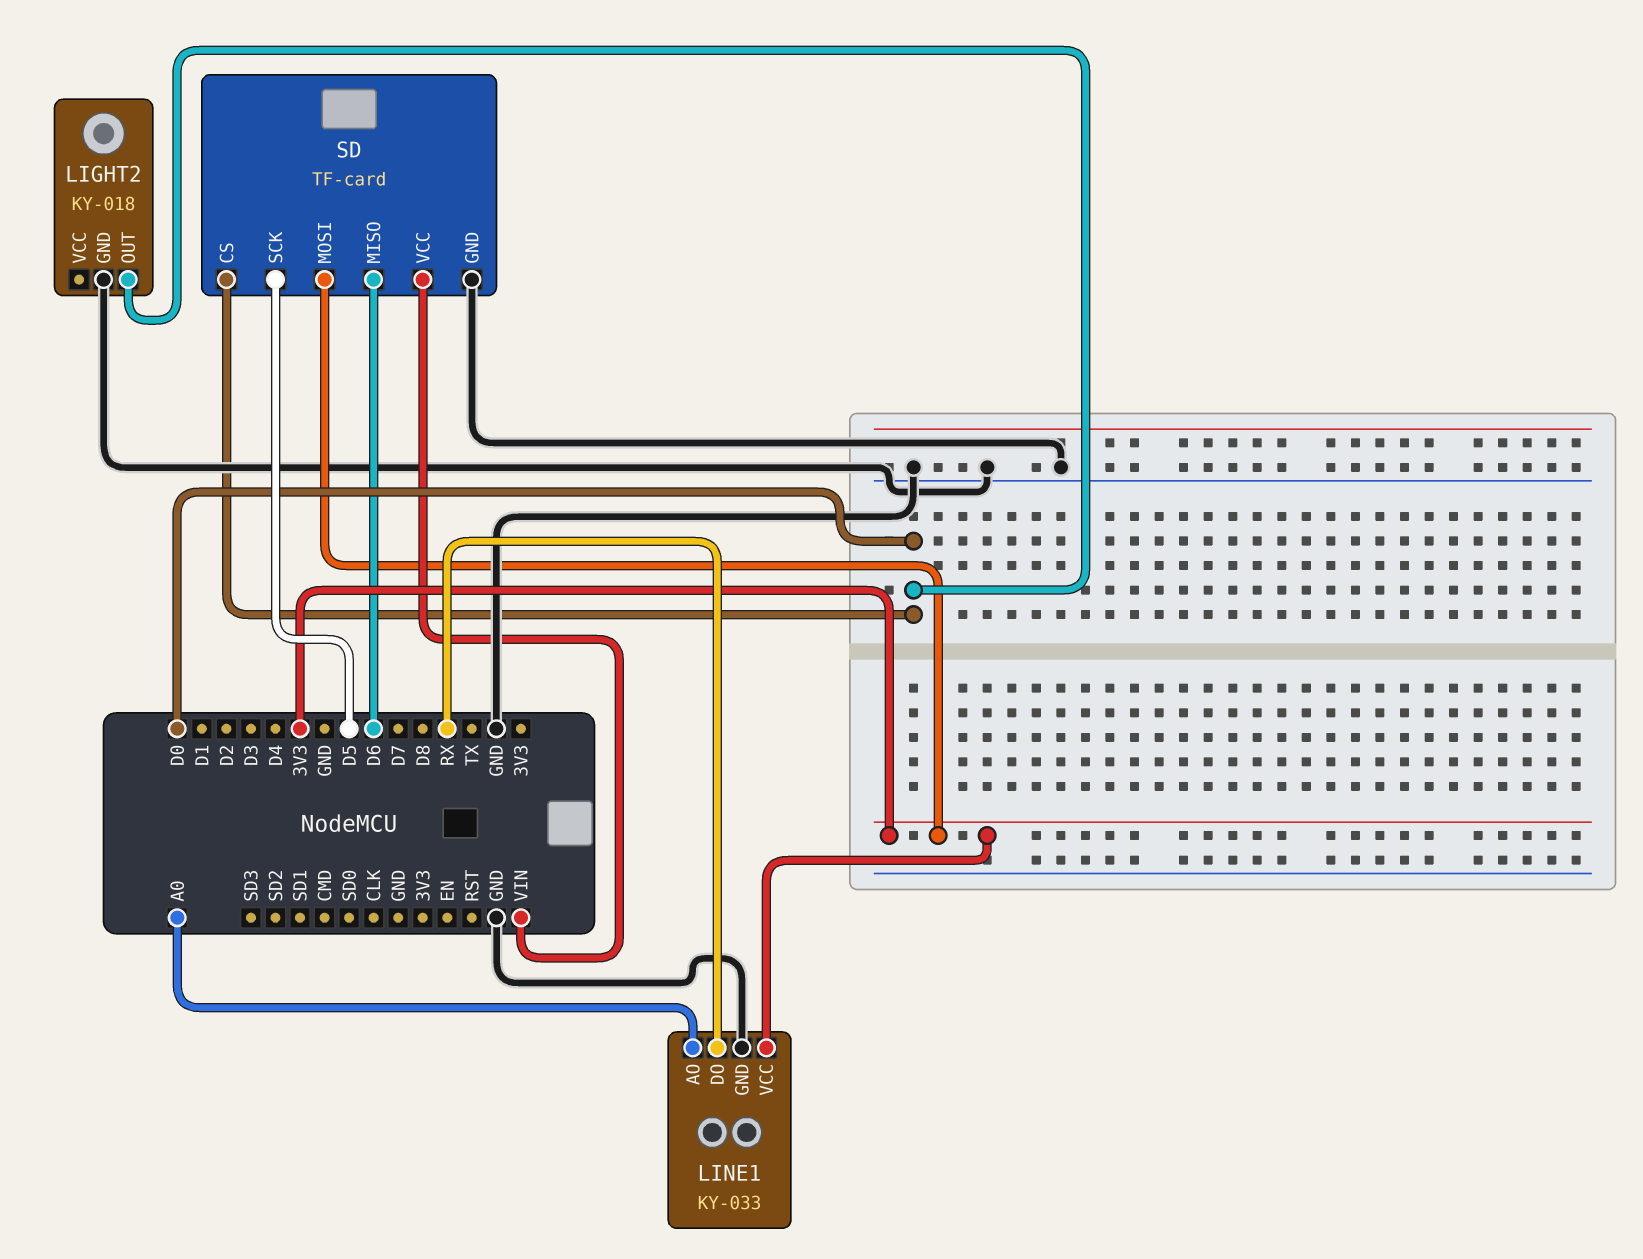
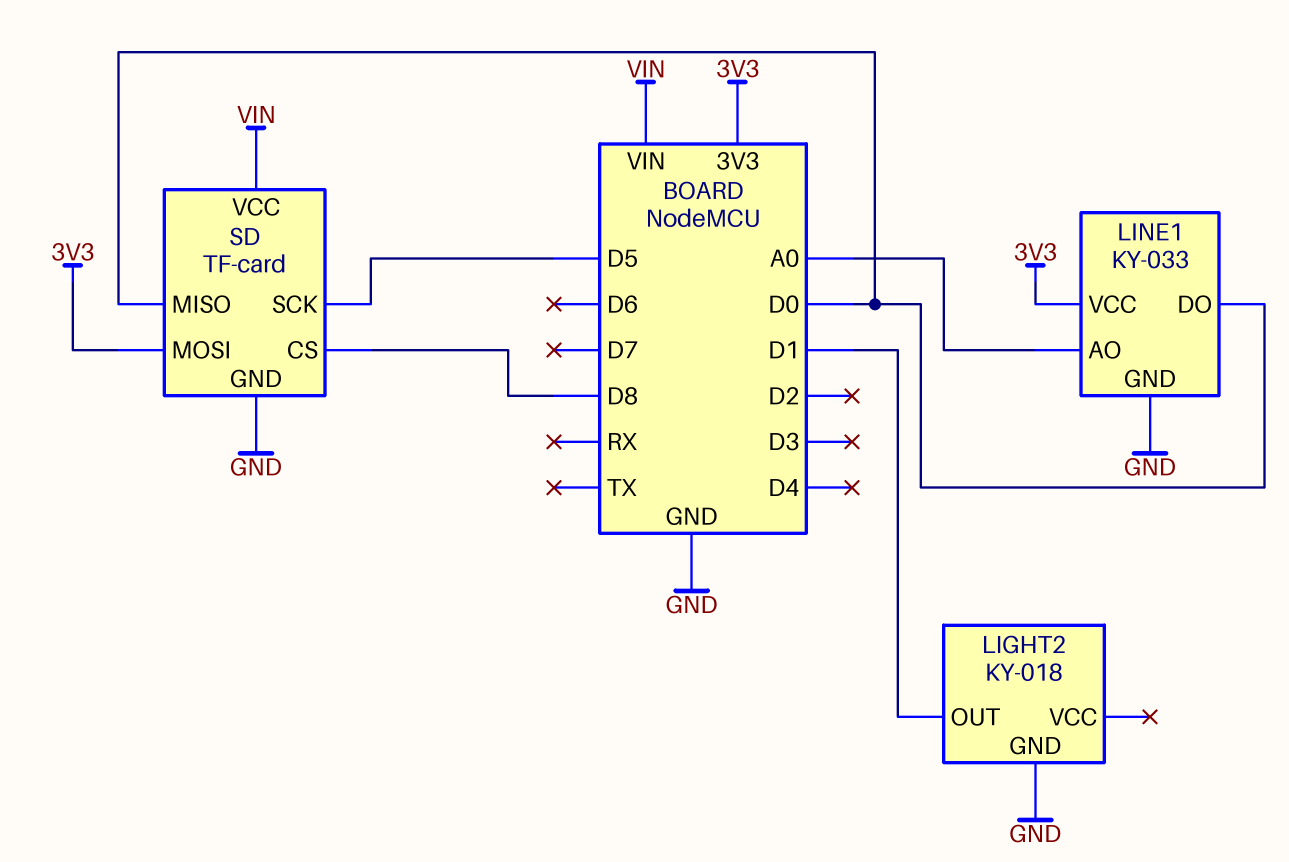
LIGHT2 pin OUT: D0 -> D1
LINE1 pin DO: RX -> D0
SD pin CS: D0 -> D8
SD pin MISO: D6 -> D0

